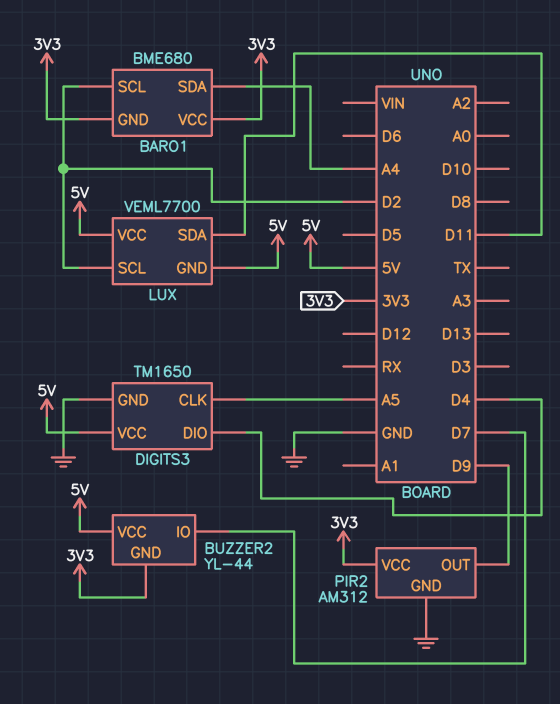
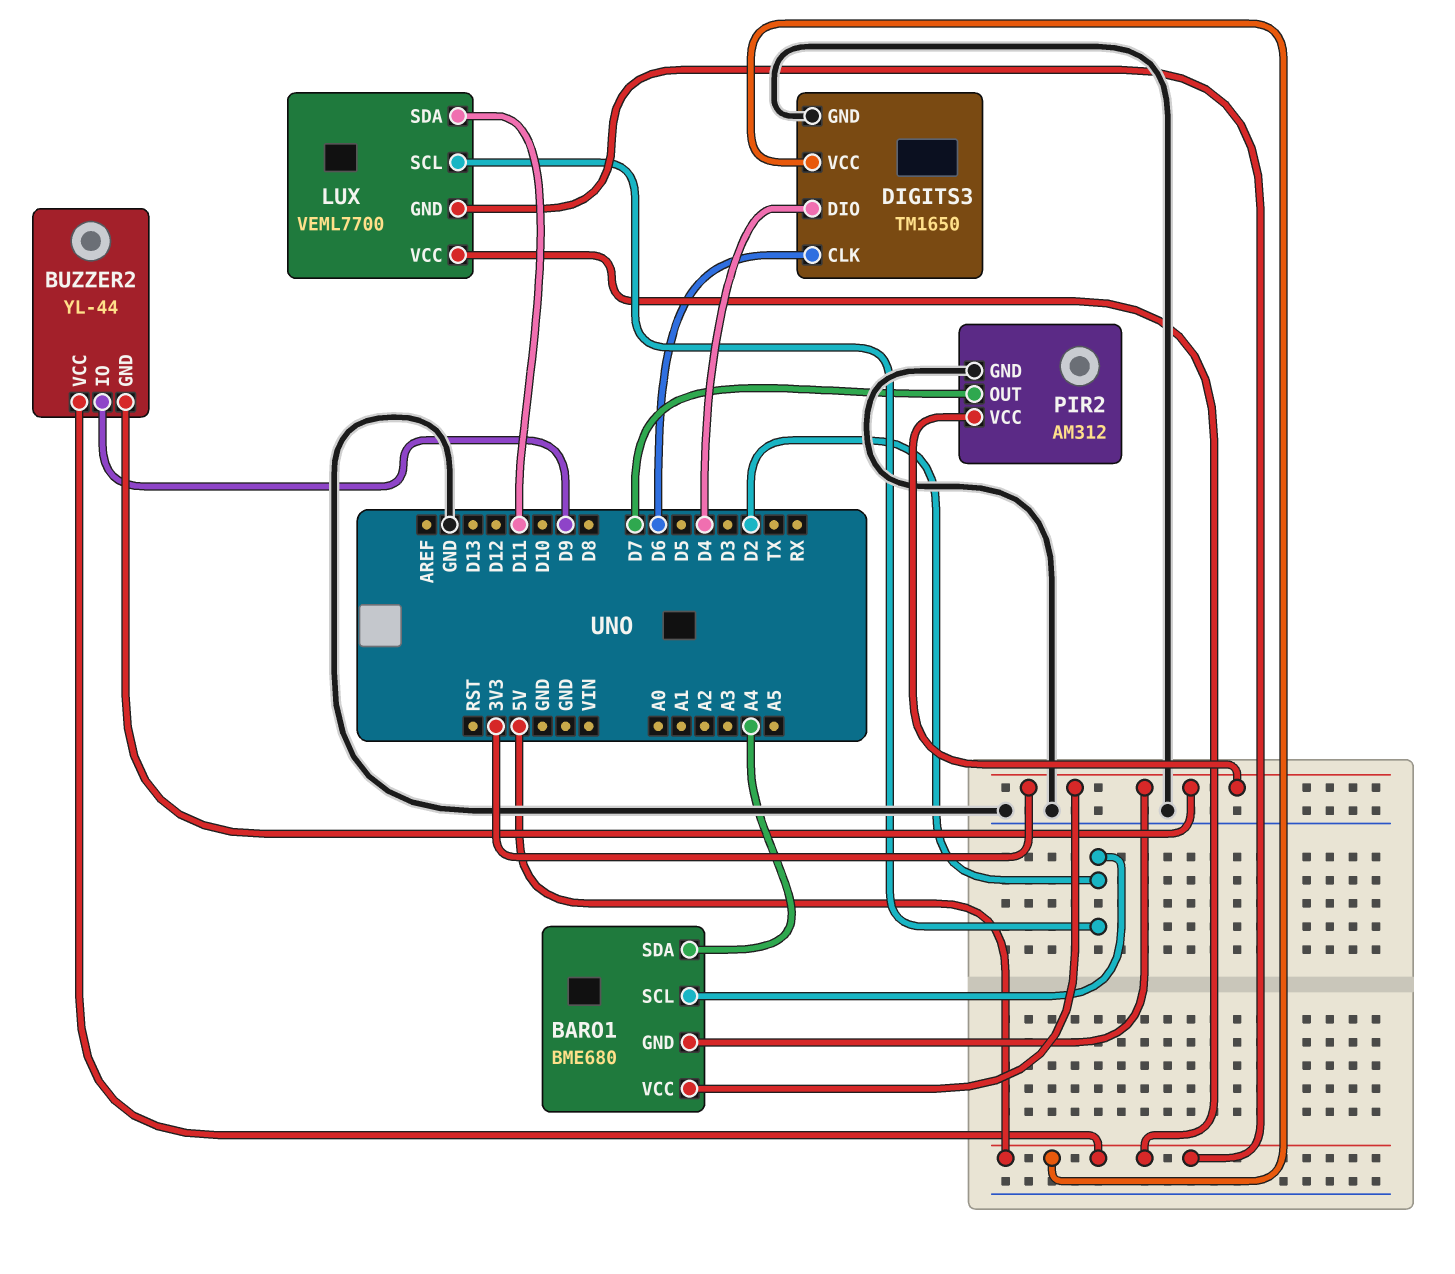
BUZZER2 pin IO: D7 -> D9
DIGITS3 pin CLK: A5 -> D6
PIR2 pin OUT: D9 -> D7

